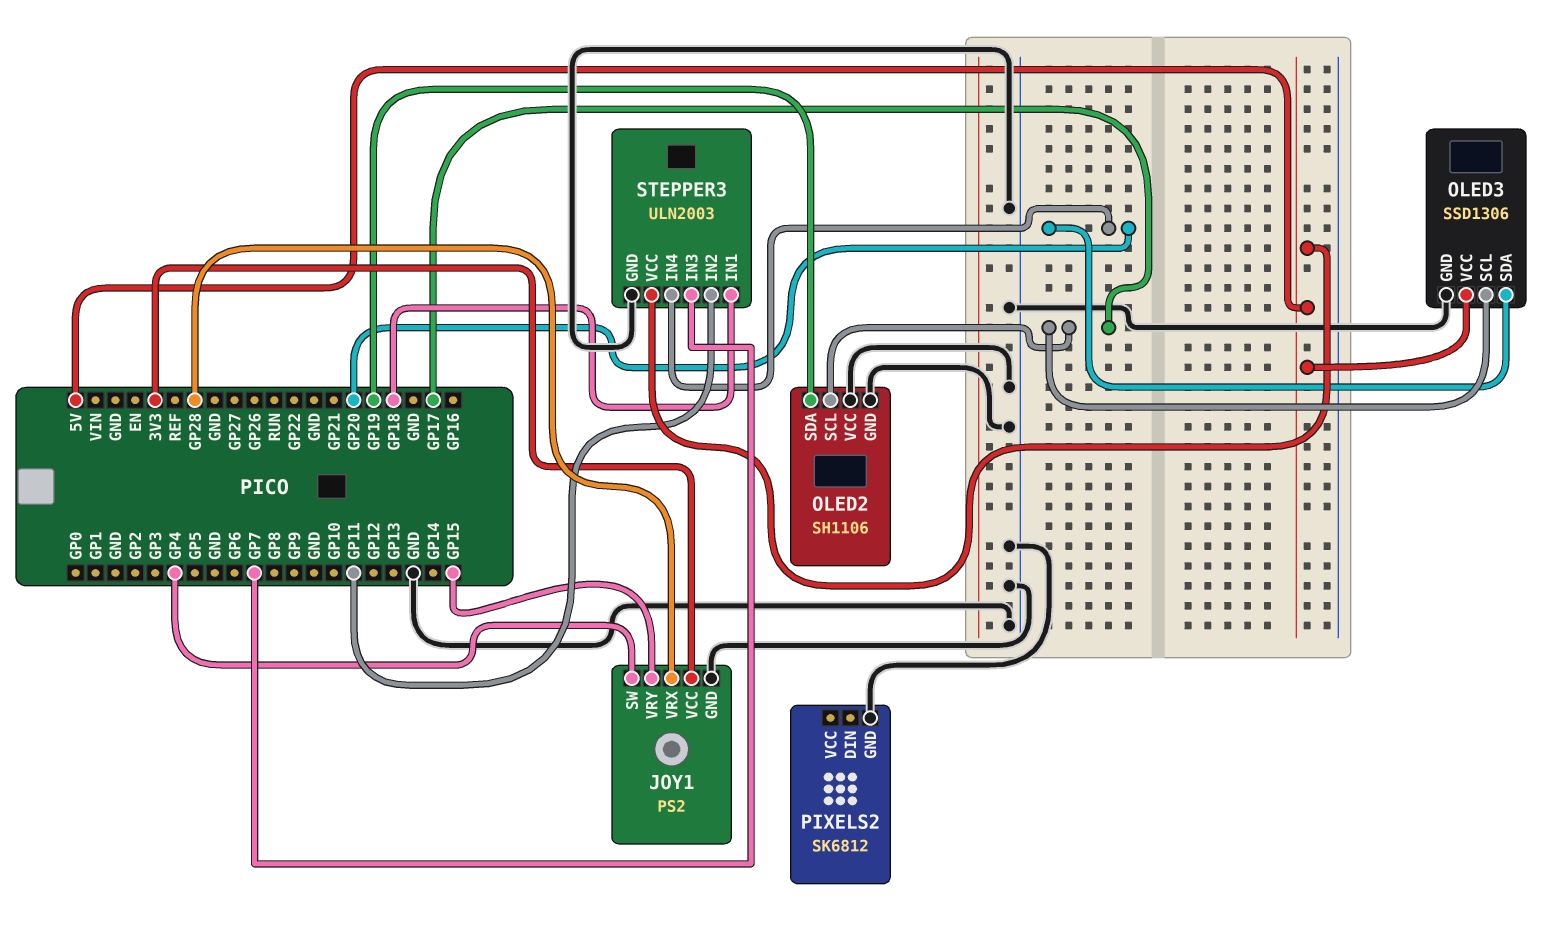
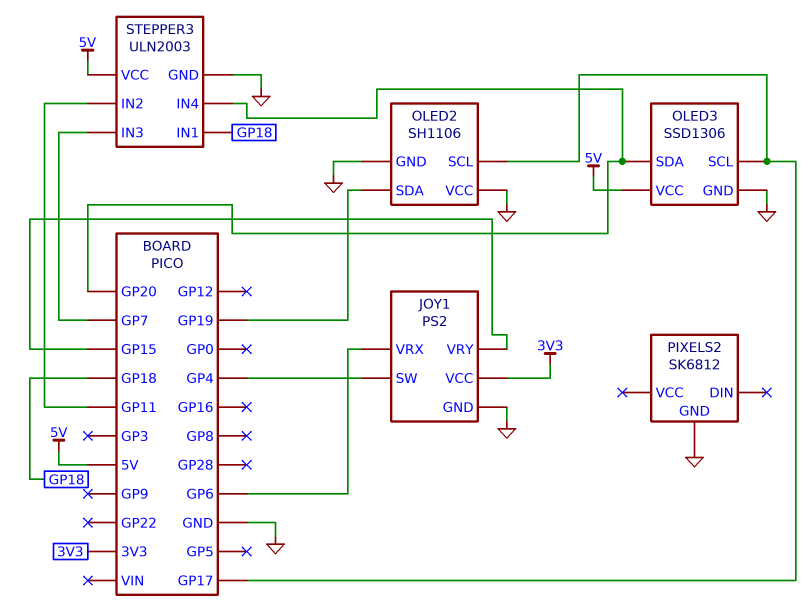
JOY1 pin VRX: GP28 -> GP6

